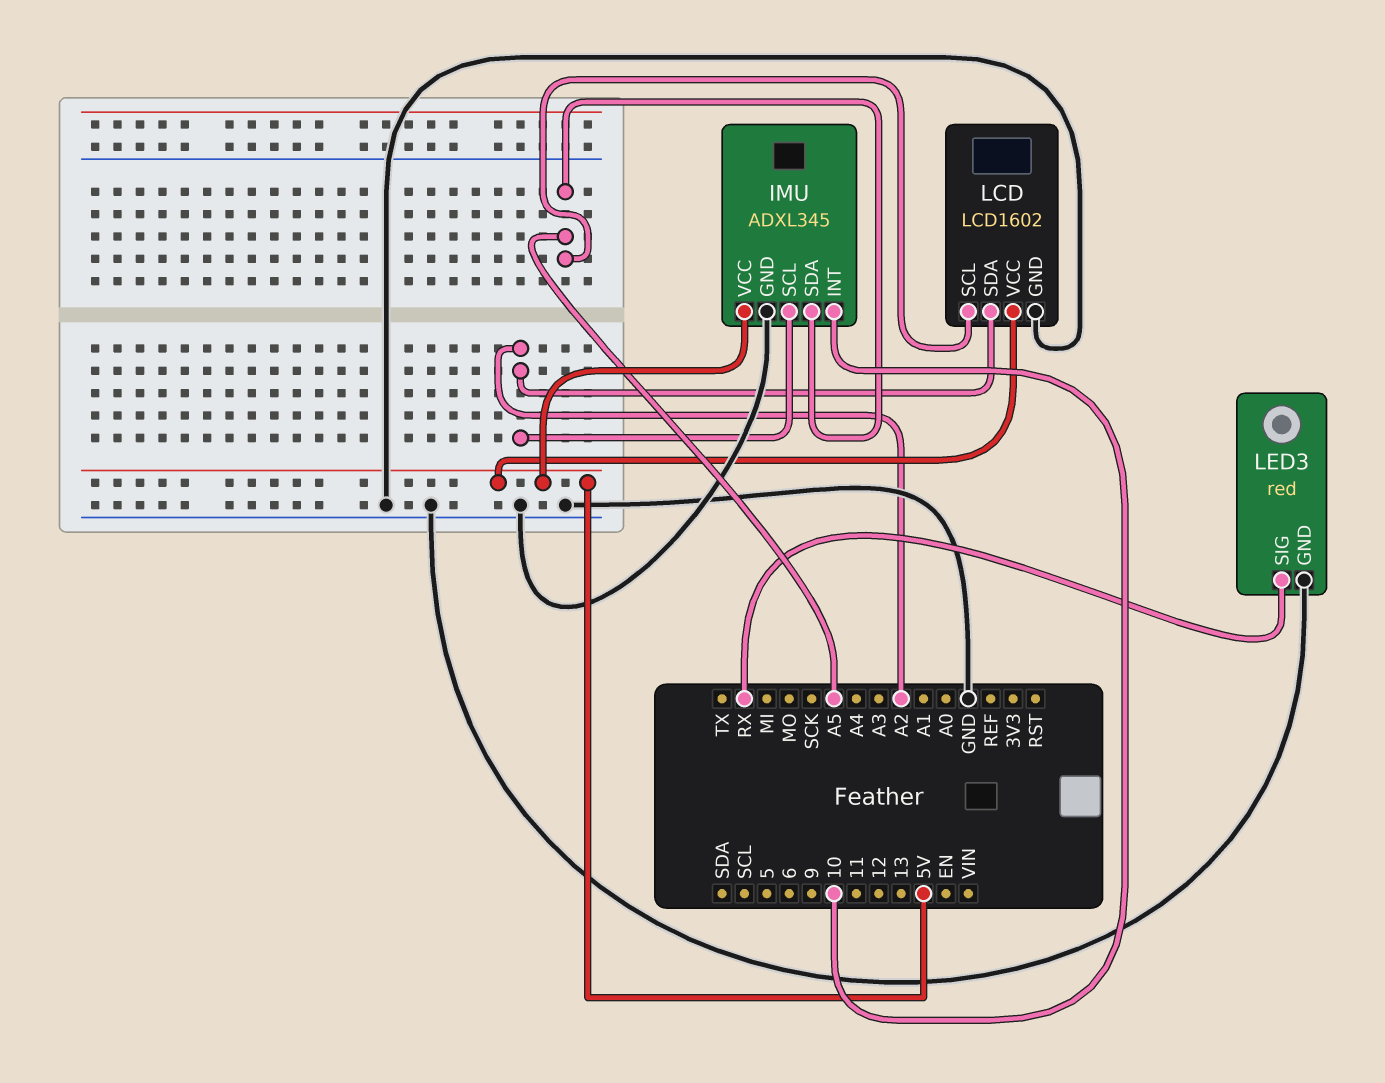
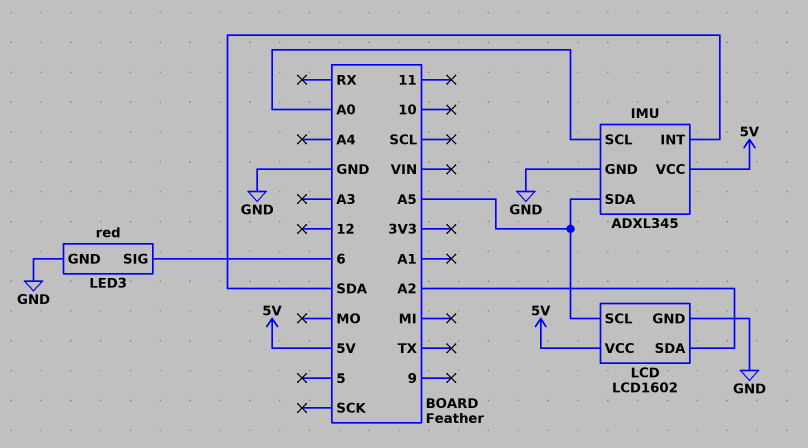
IMU pin INT: 10 -> SDA
IMU pin SCL: A2 -> A0
LED3 pin SIG: RX -> 6

